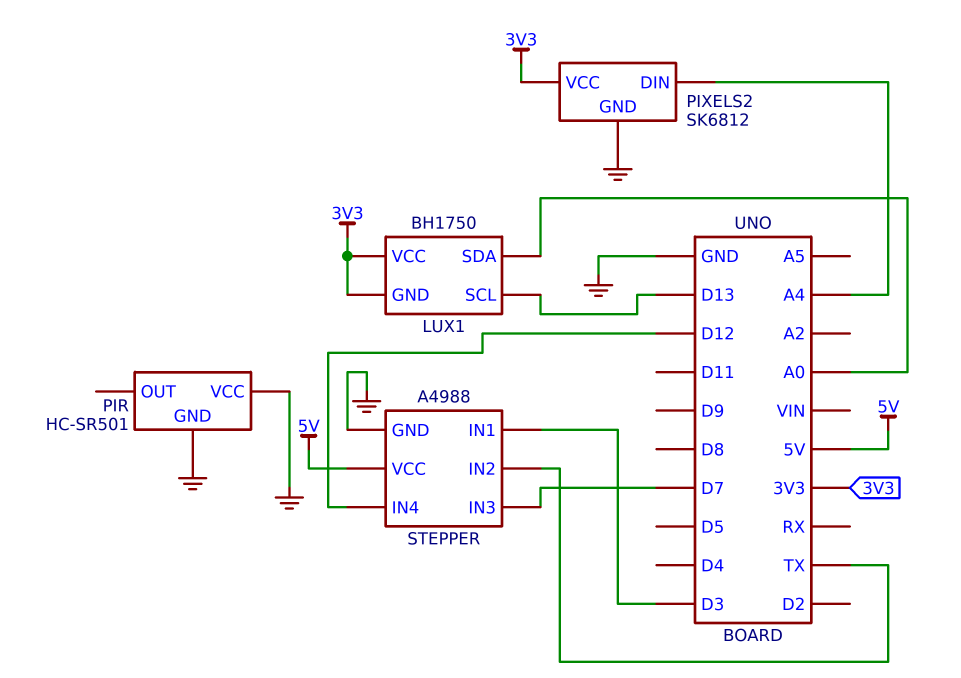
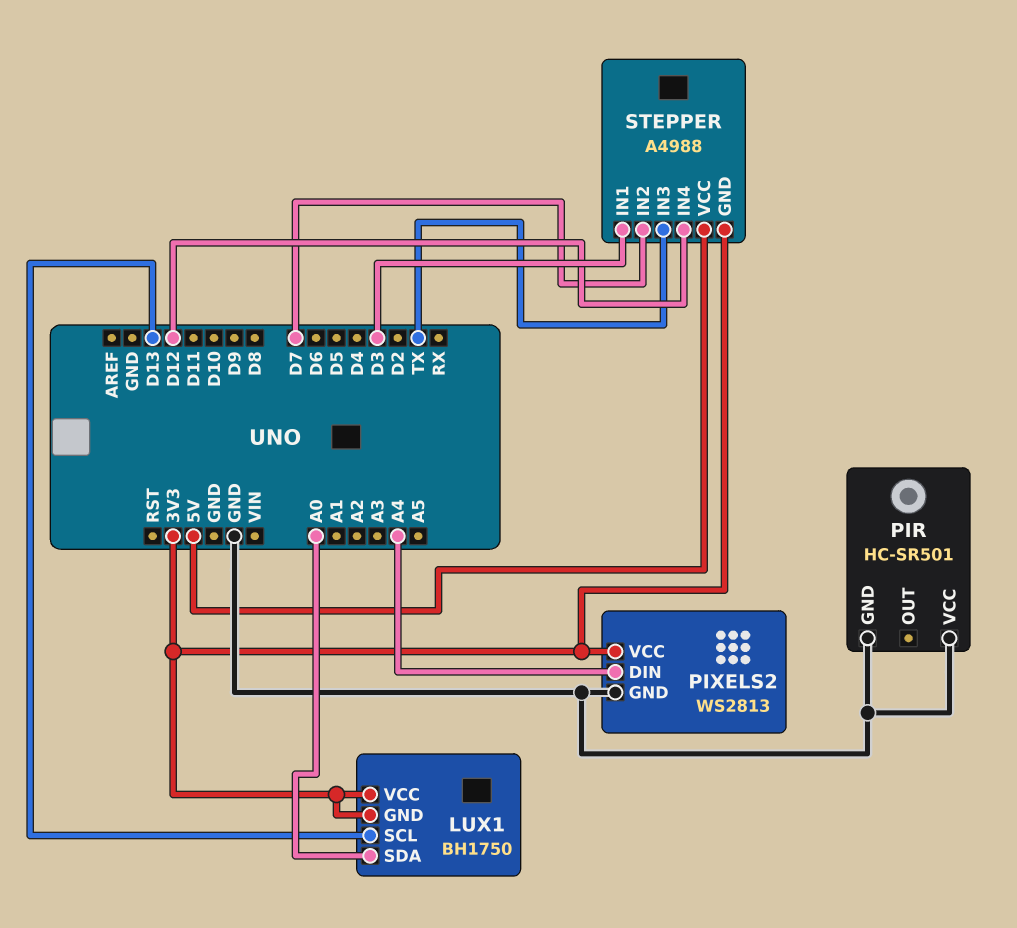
PIXELS2: SK6812 -> WS2813
STEPPER pin GND: GND -> 3V3
STEPPER pin IN2: TX -> D7
STEPPER pin IN3: D7 -> TX

